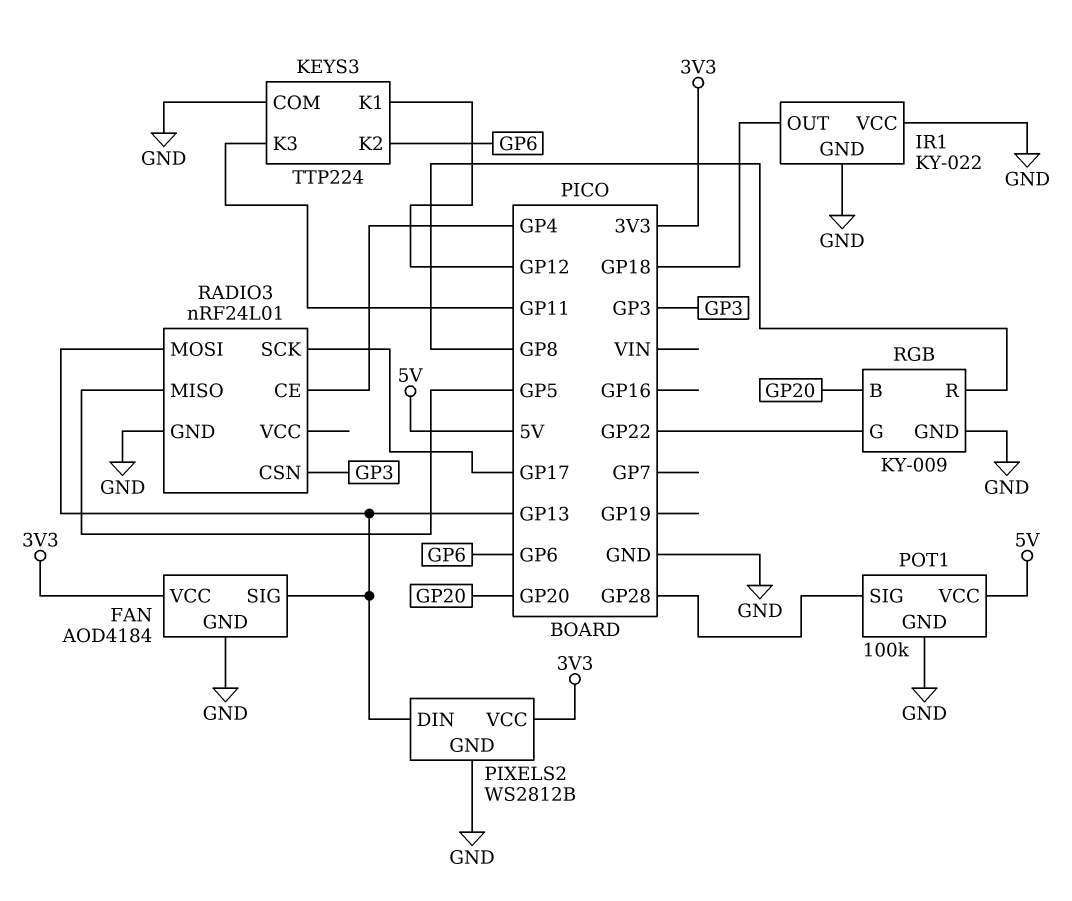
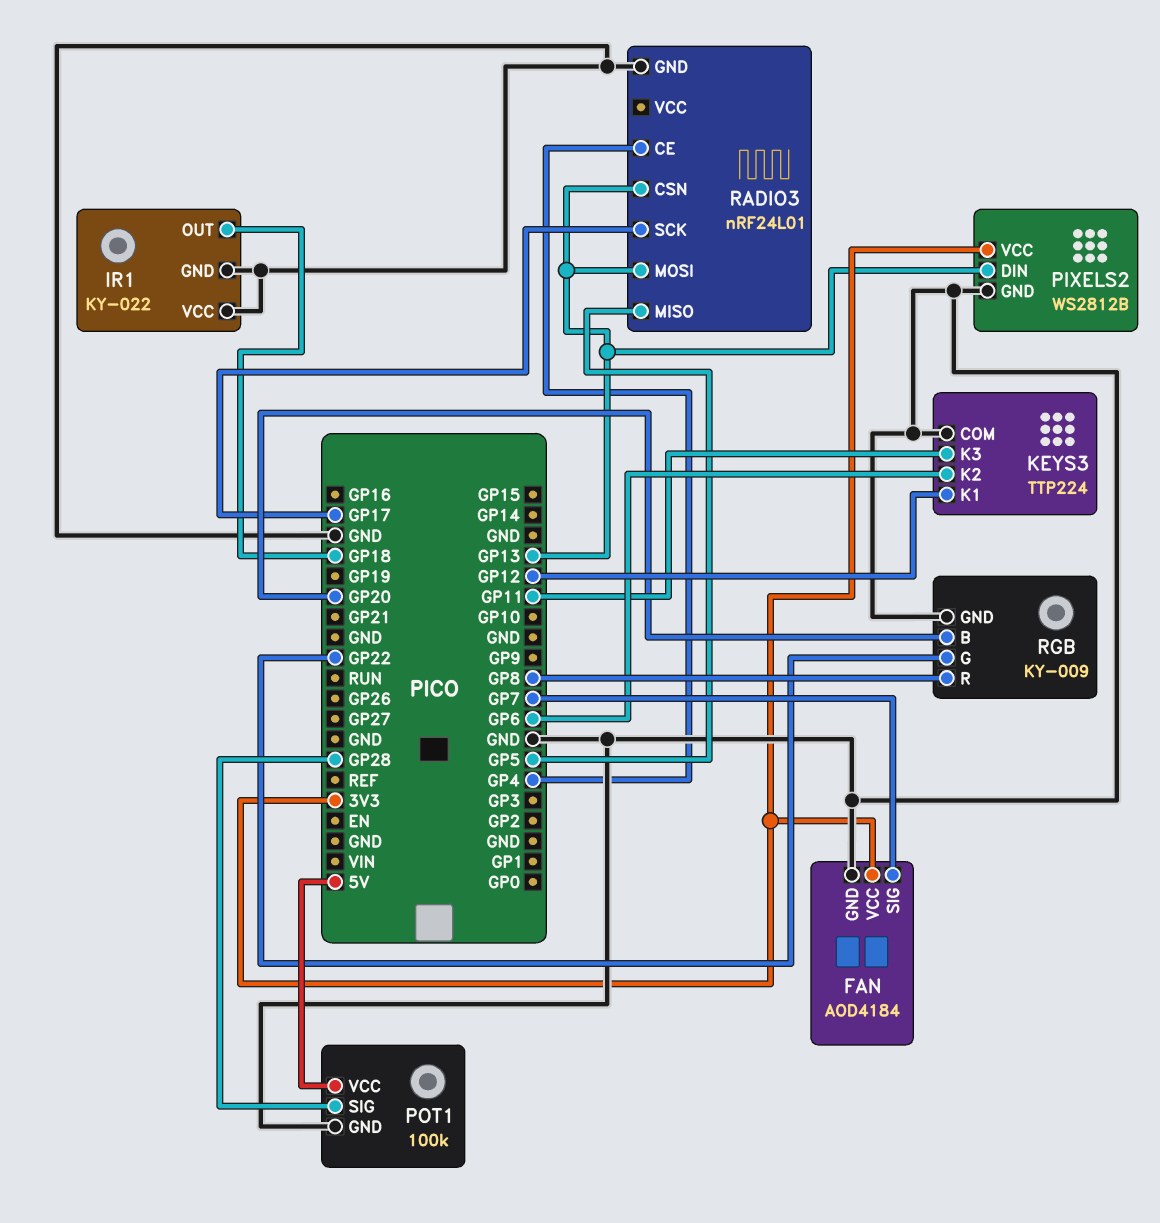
FAN pin SIG: GP13 -> GP7
RADIO3 pin CSN: GP3 -> GP13

